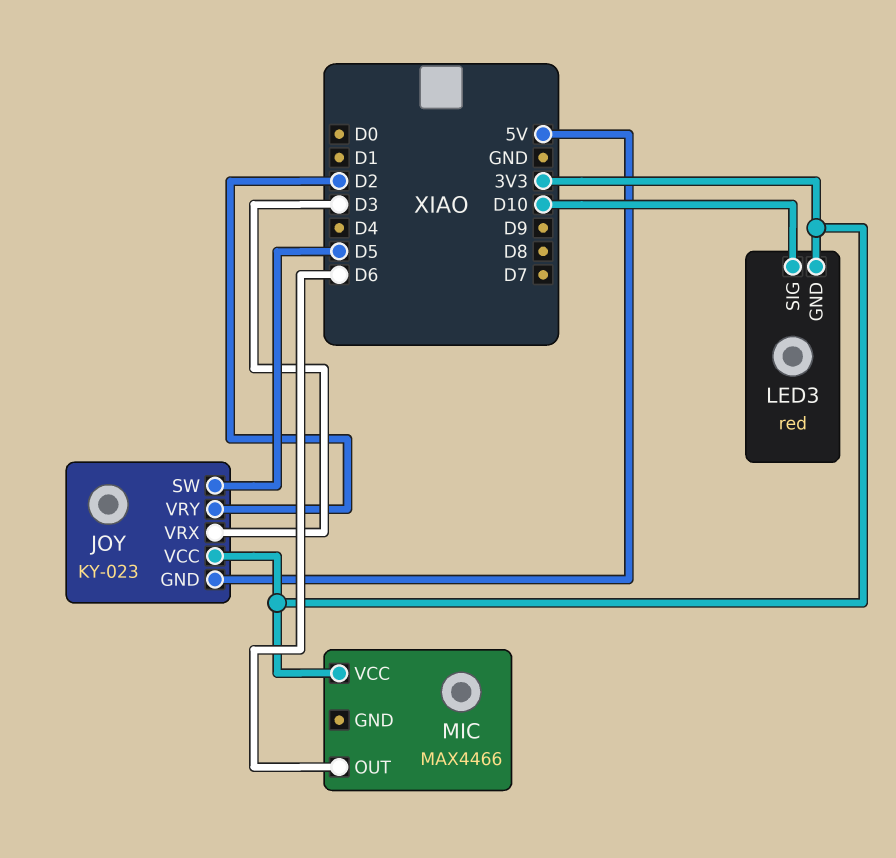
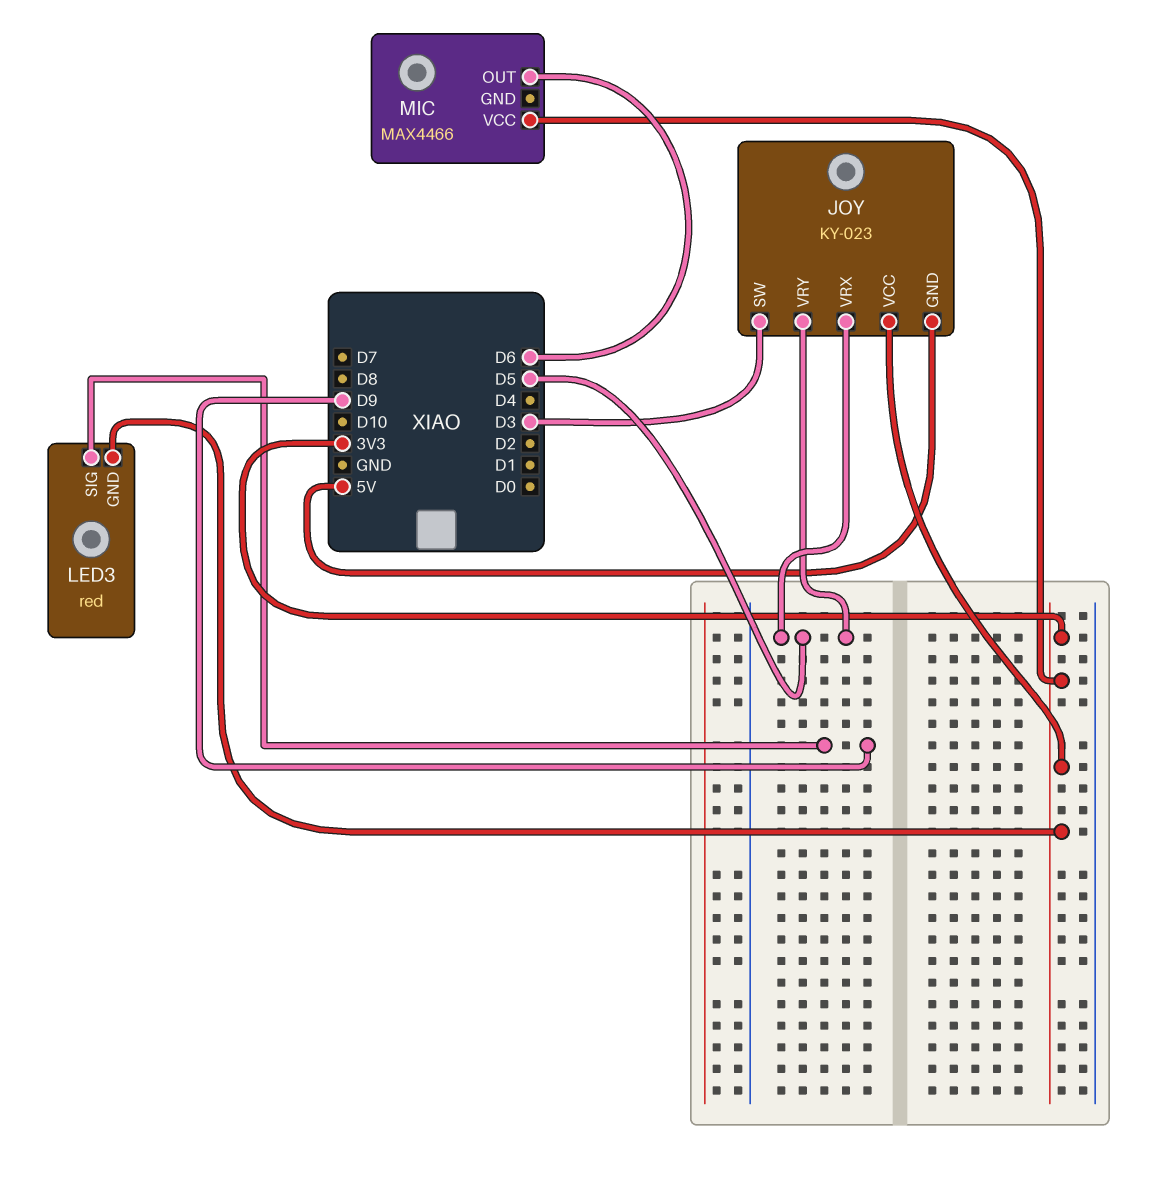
JOY pin SW: D5 -> D3
JOY pin VRX: D3 -> D5
JOY pin VRY: D2 -> D5
LED3 pin SIG: D10 -> D9

